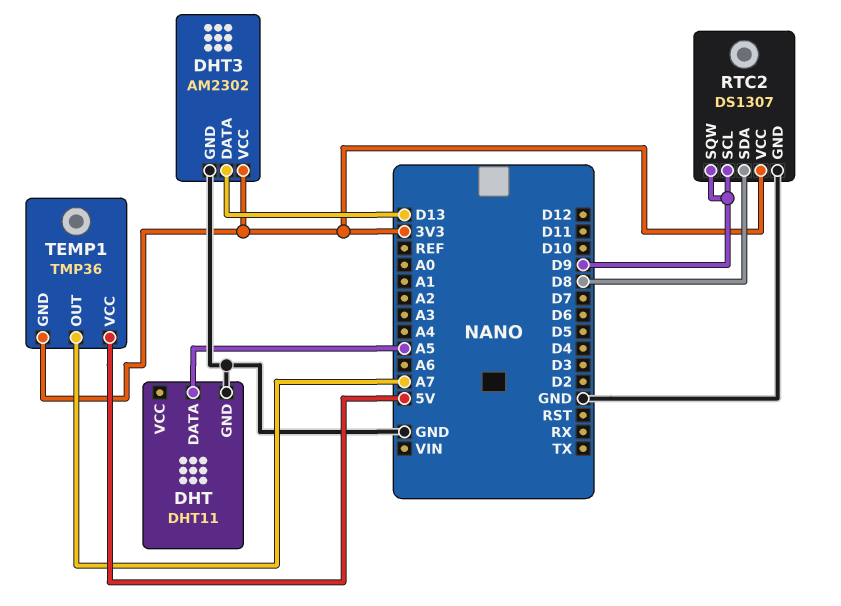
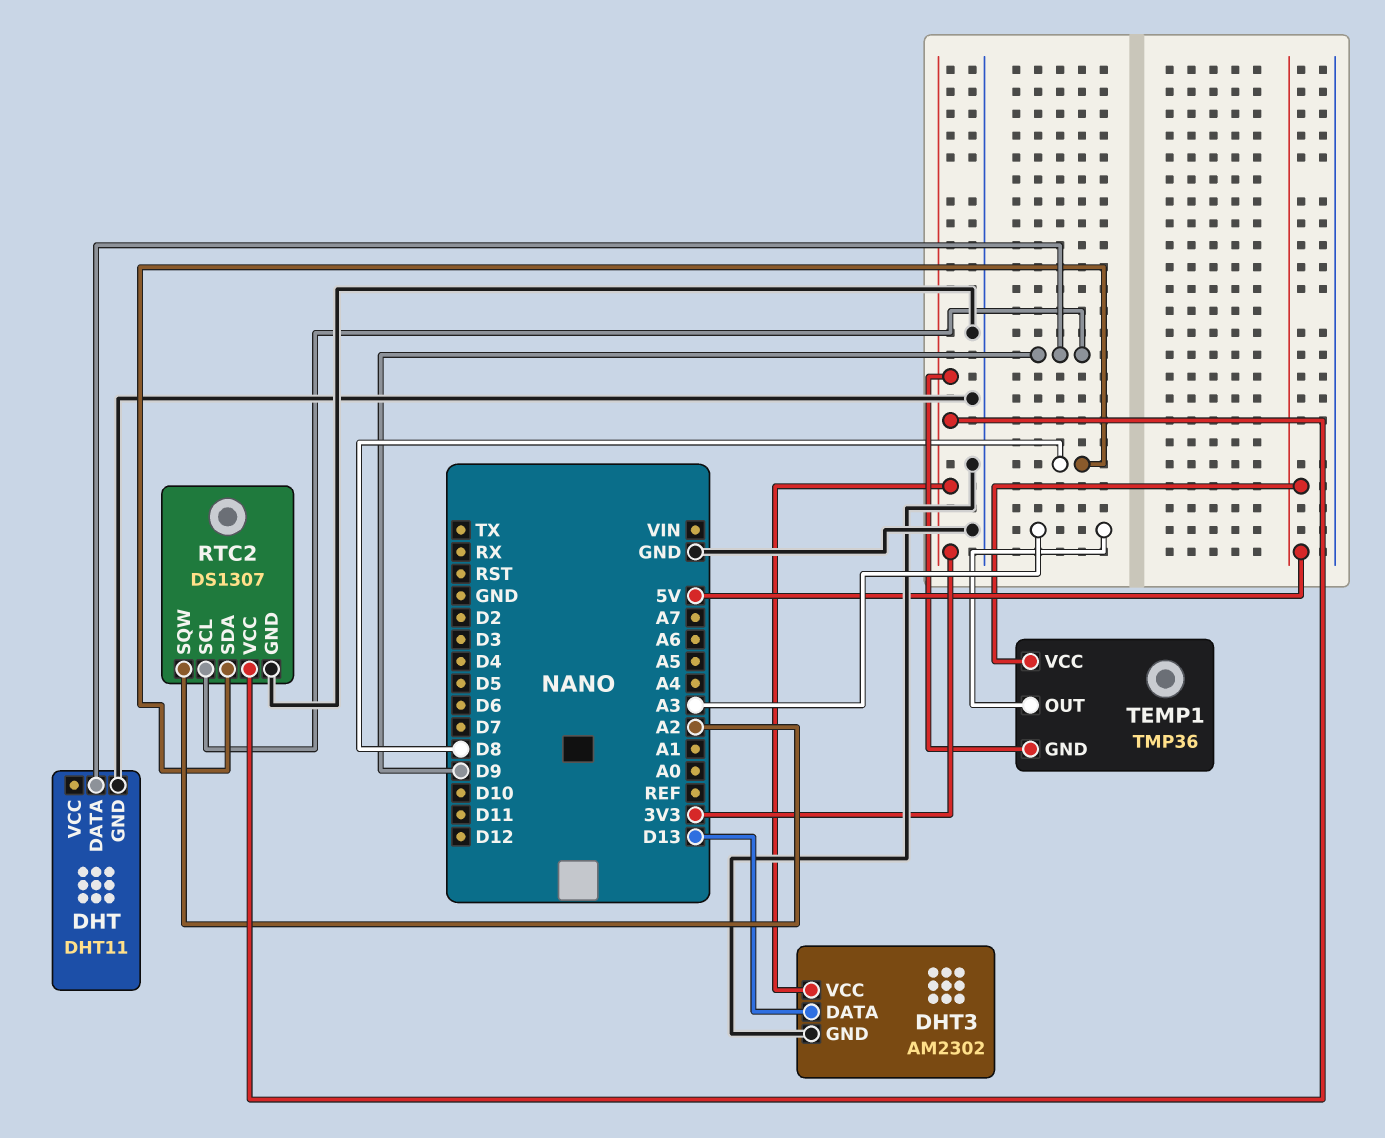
DHT pin DATA: A5 -> D9
RTC2 pin SQW: D9 -> A2
TEMP1 pin OUT: A7 -> A3

